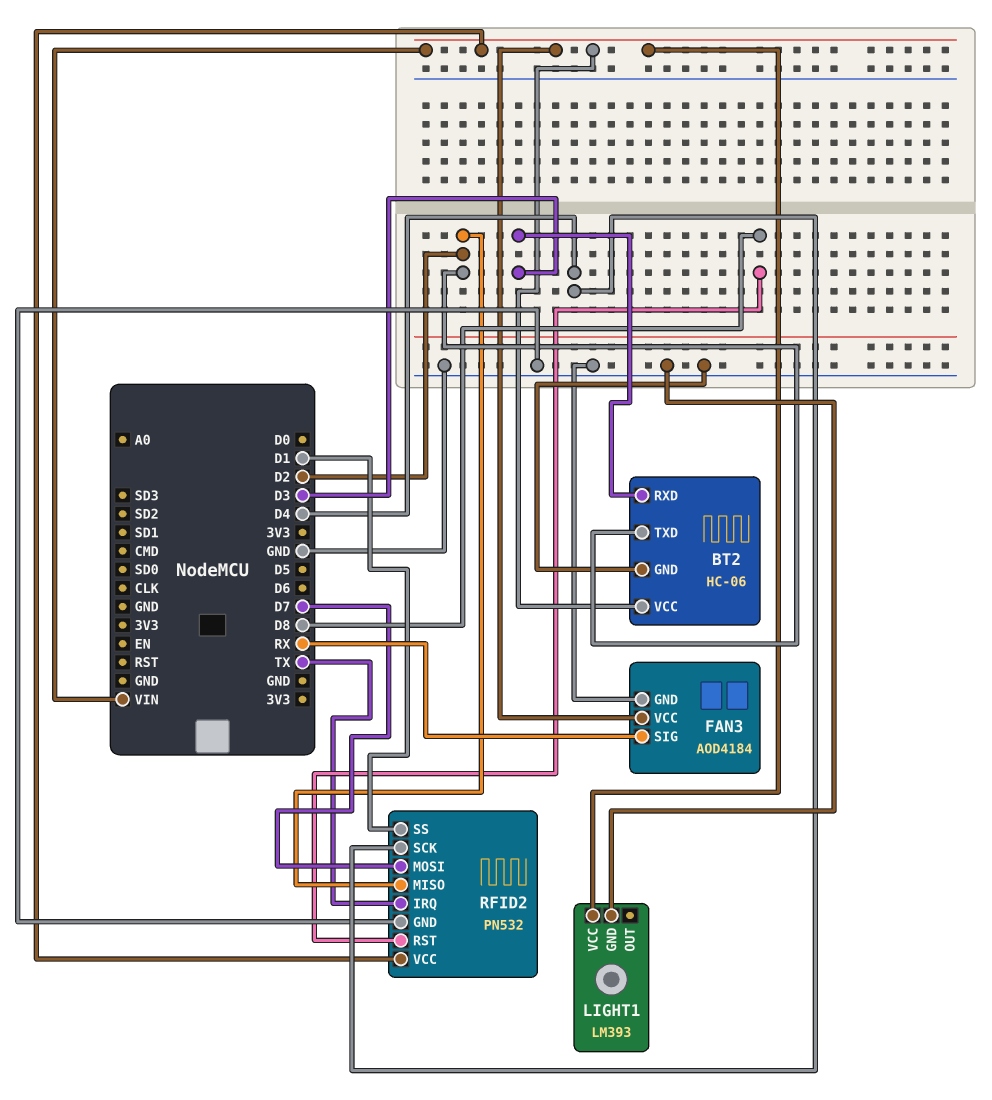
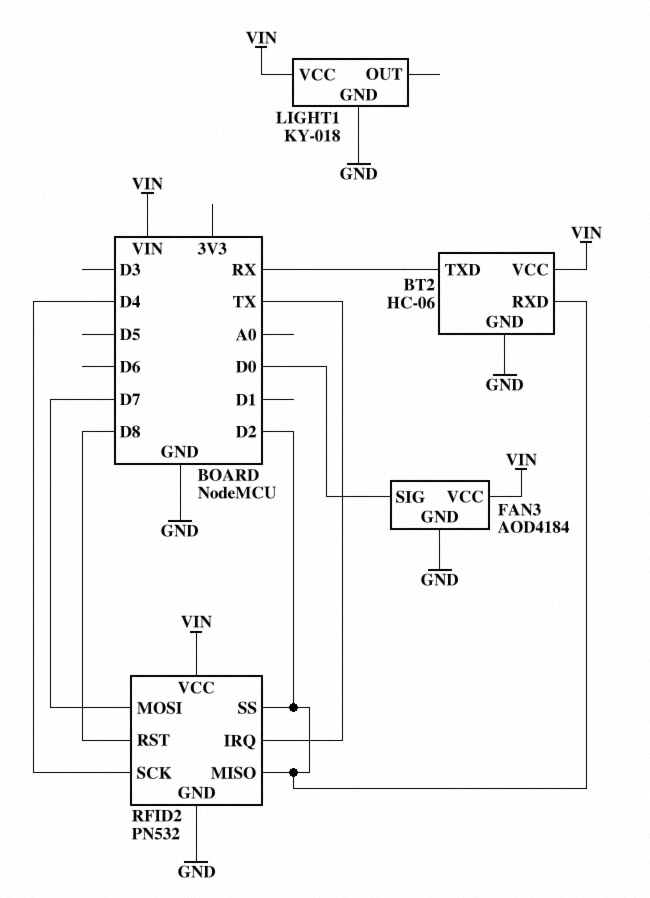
BT2 pin RXD: D3 -> D2
BT2 pin TXD: D2 -> RX
FAN3 pin SIG: RX -> D0
LIGHT1: LM393 -> KY-018
RFID2 pin SS: D1 -> D2

